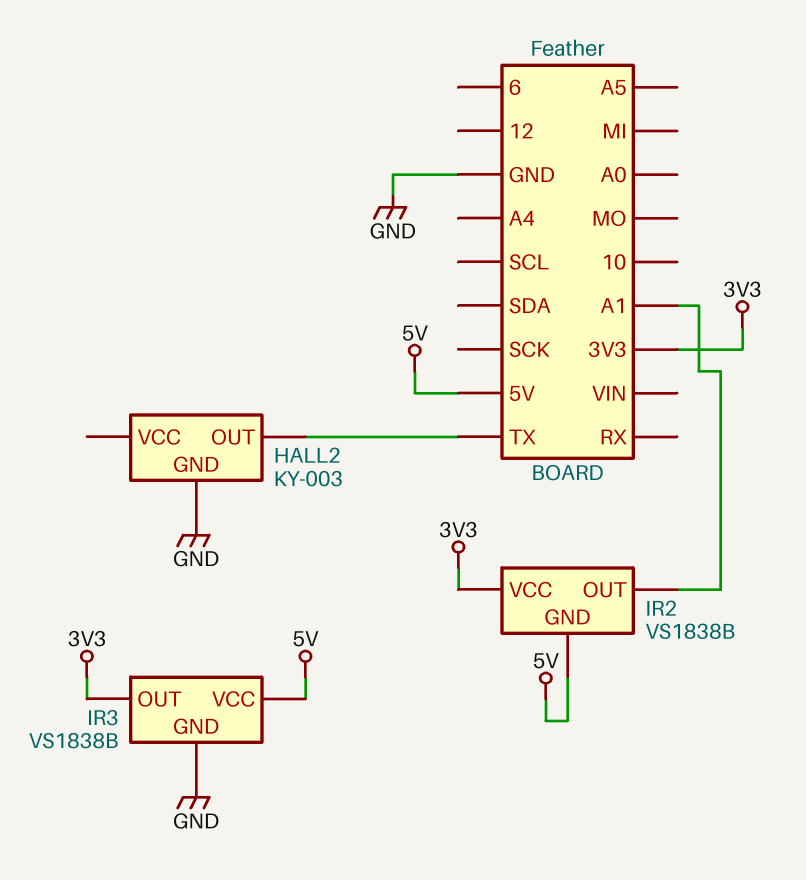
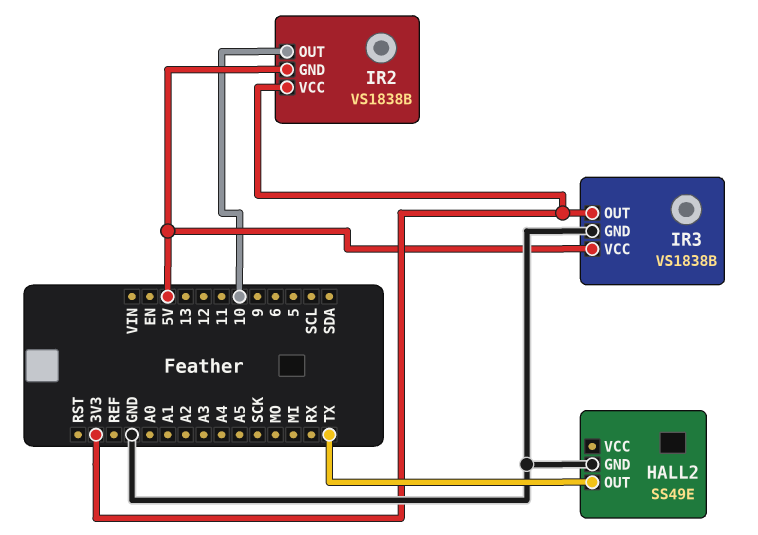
HALL2: KY-003 -> SS49E
IR2 pin OUT: A1 -> 10

